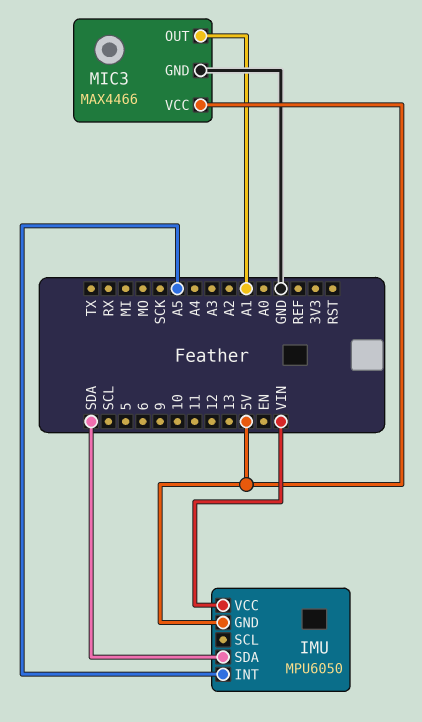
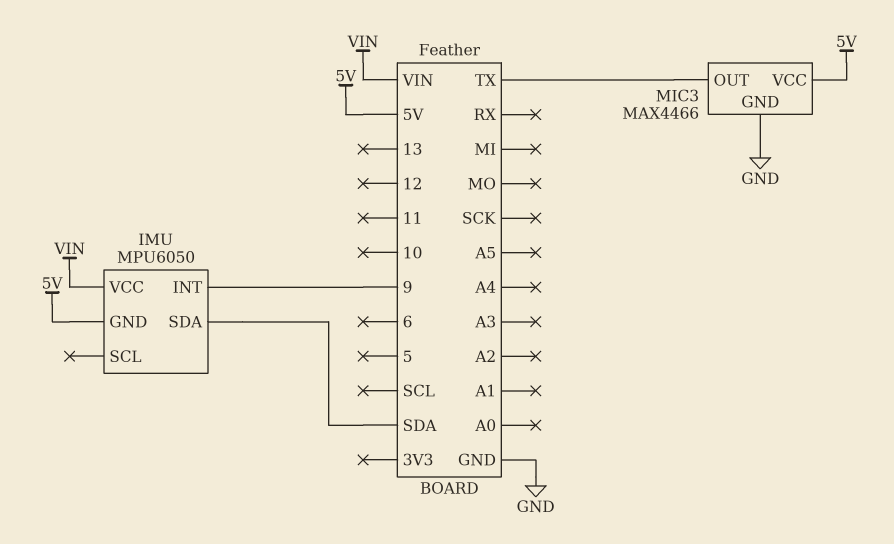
IMU pin INT: A5 -> 9
MIC3 pin OUT: A1 -> TX

